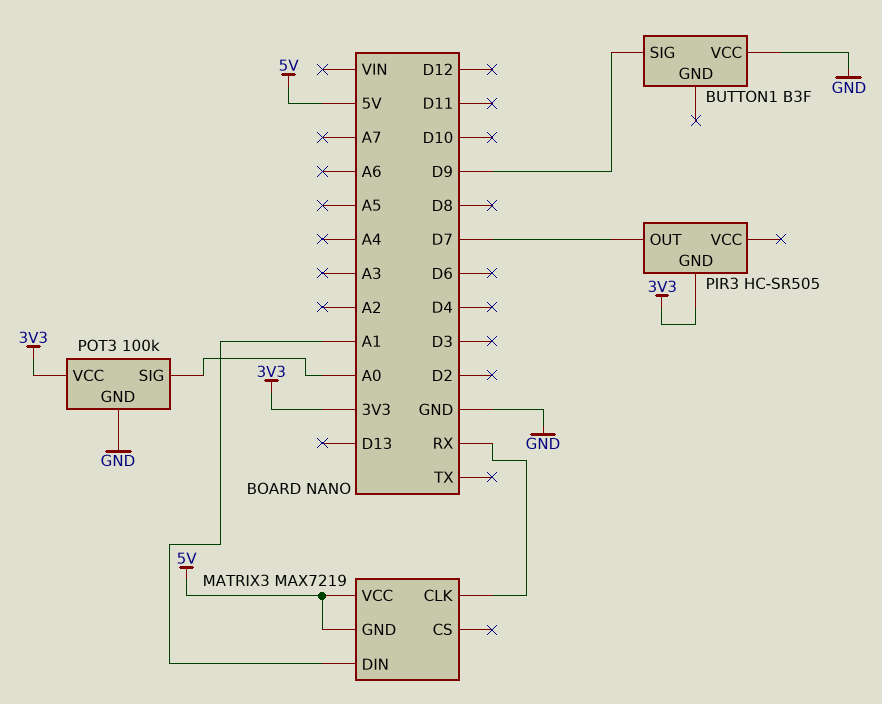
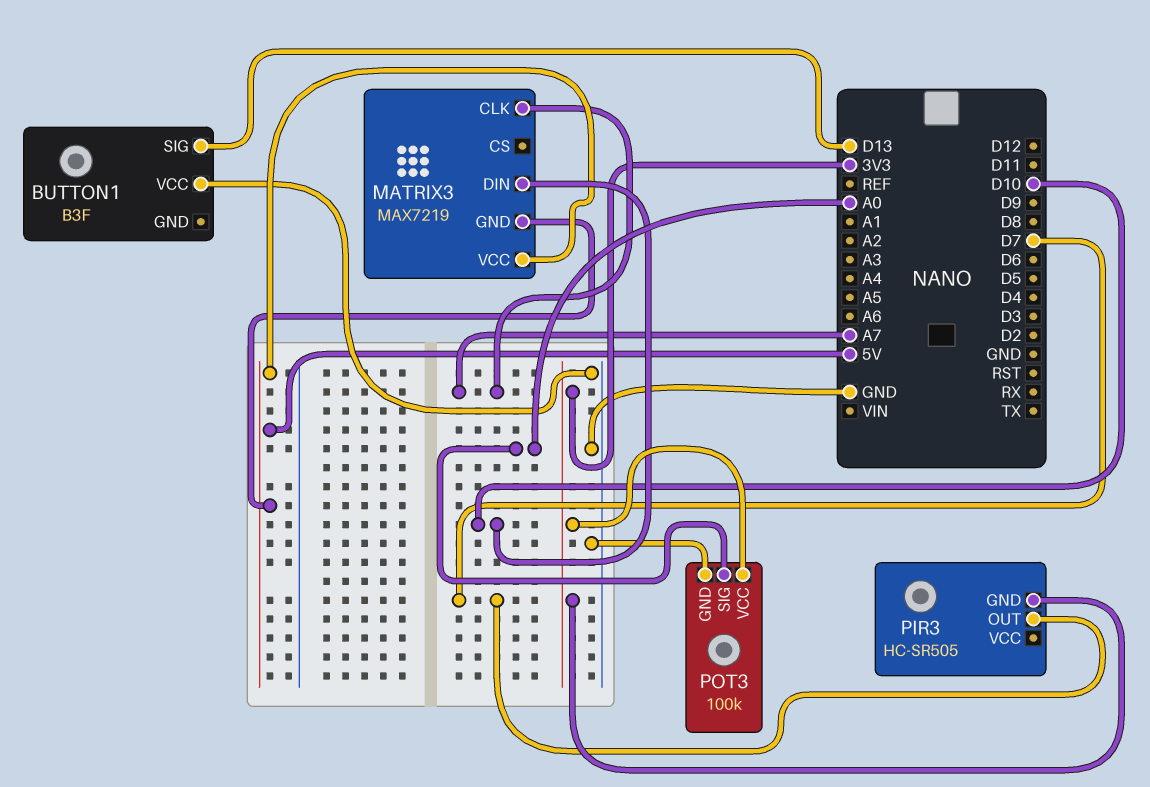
BUTTON1 pin SIG: D9 -> D13
MATRIX3 pin CLK: RX -> A7
MATRIX3 pin DIN: A1 -> D10

